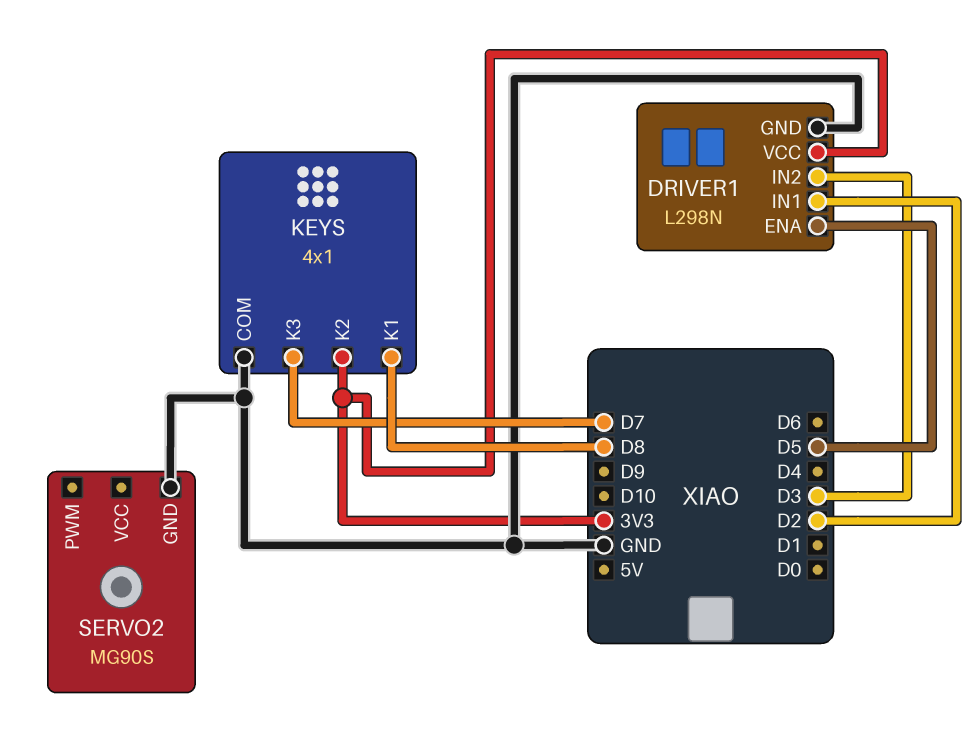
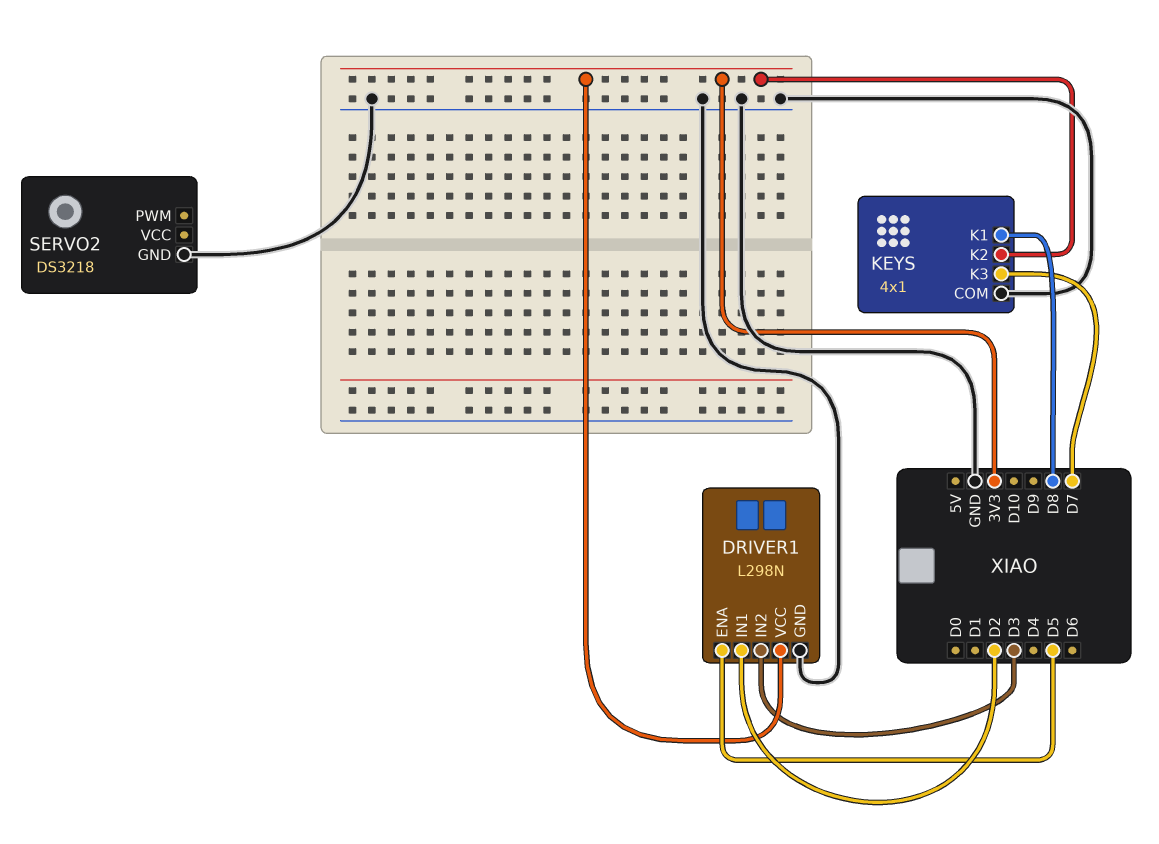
SERVO2: MG90S -> DS3218

